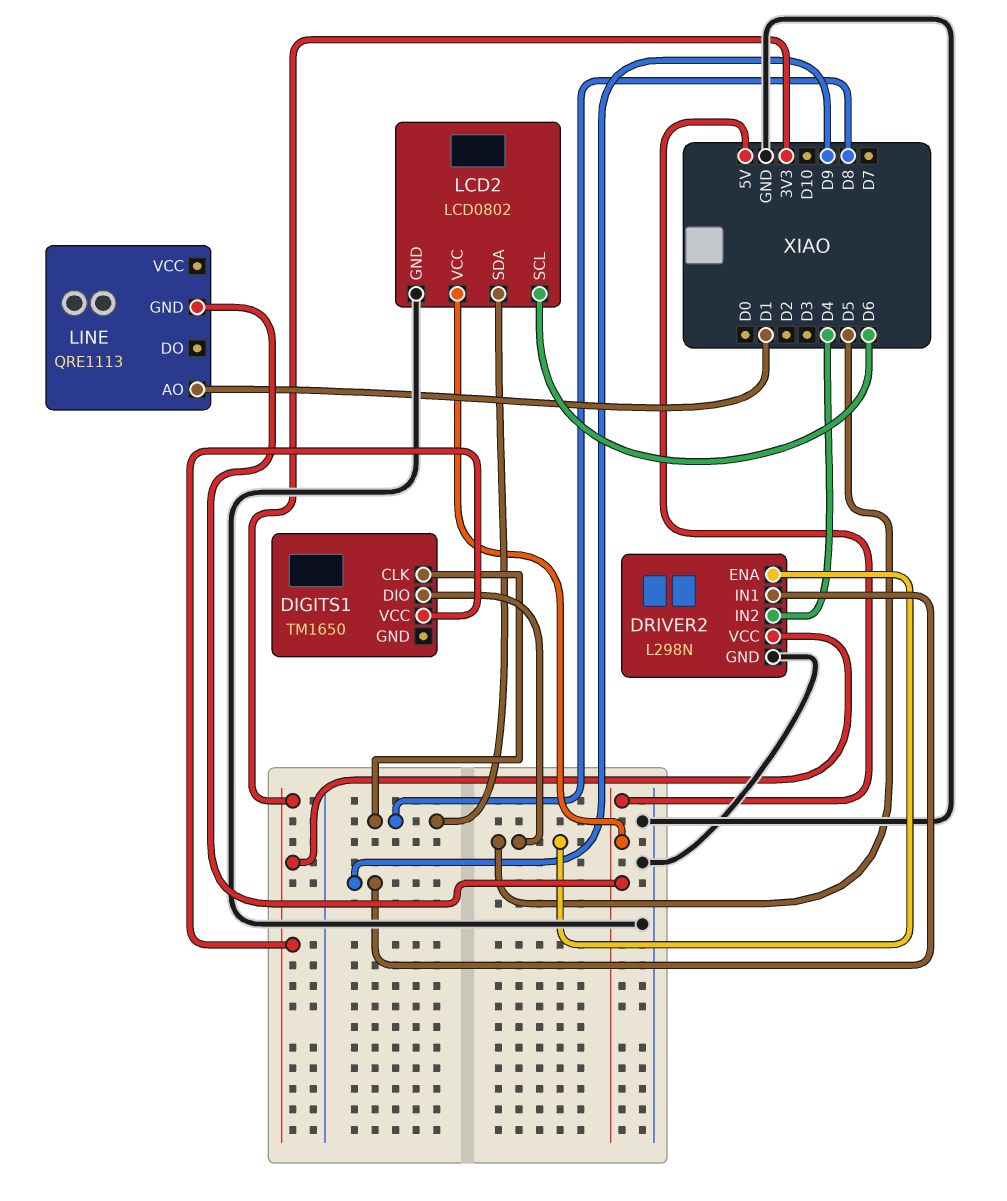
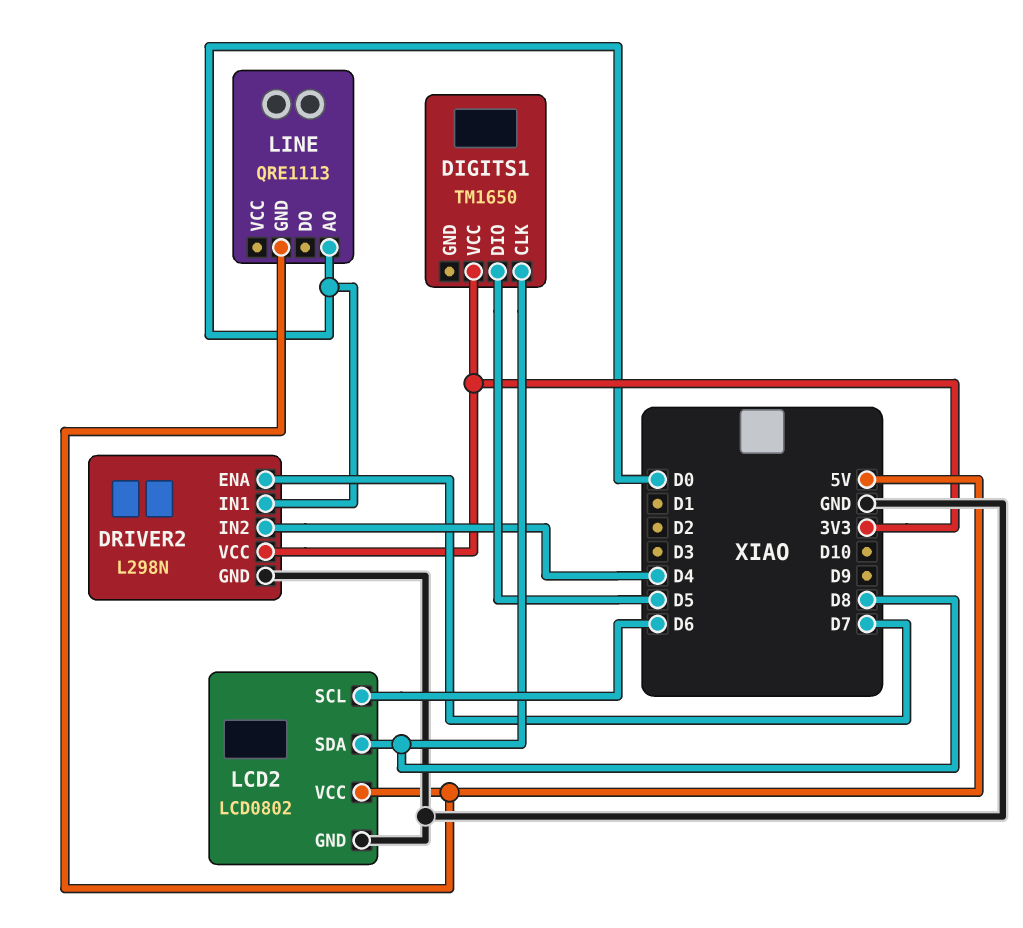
DRIVER2 pin ENA: D5 -> D7
DRIVER2 pin IN1: D9 -> D0
LINE pin AO: D1 -> D0

